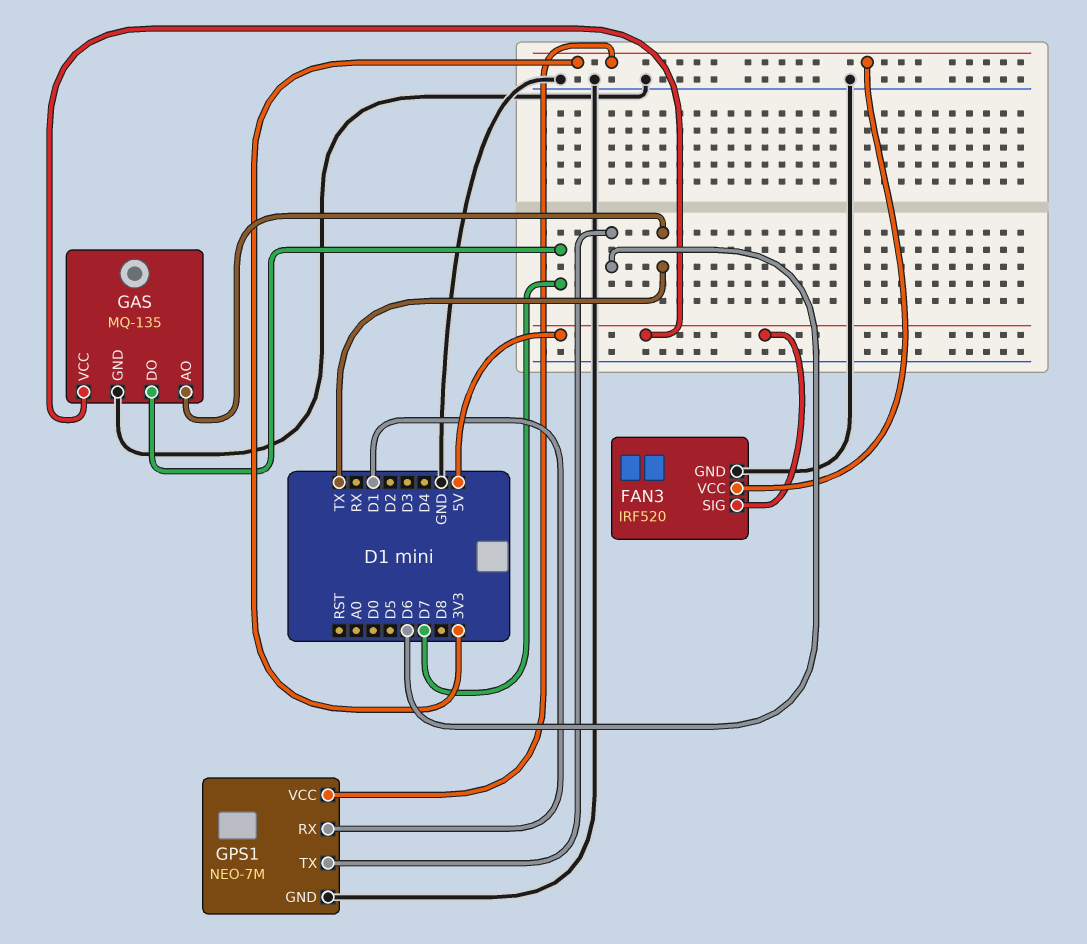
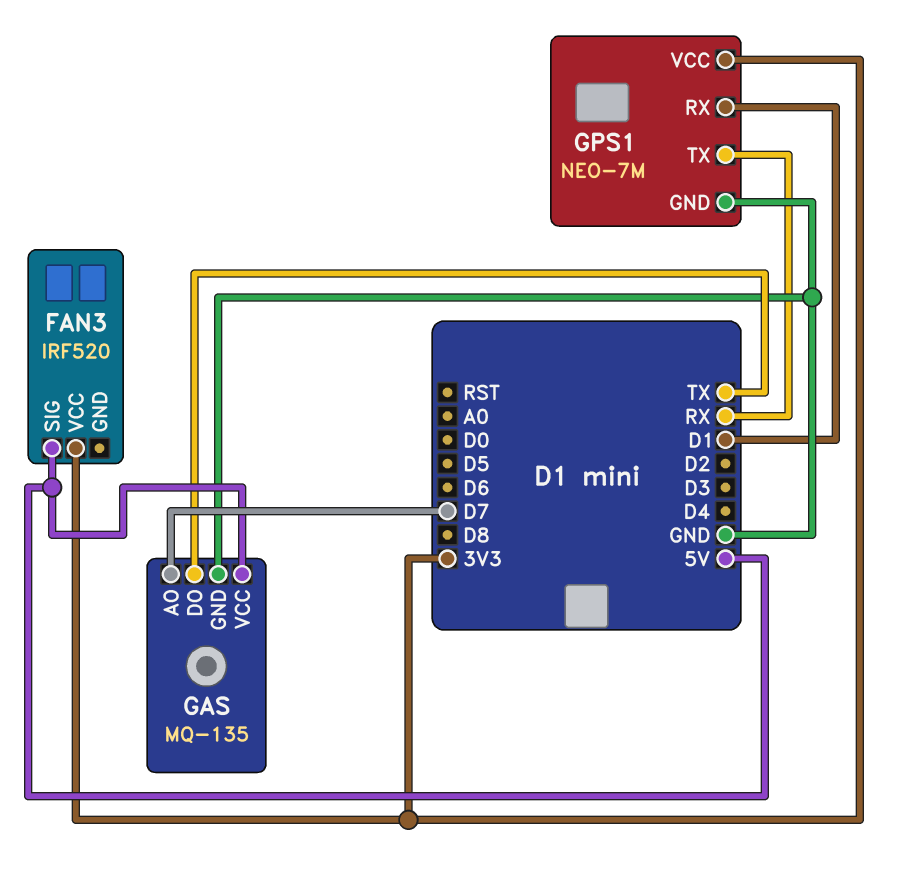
FAN3 pin GND: GND -> none
GAS pin AO: TX -> D7
GAS pin DO: D7 -> TX
GPS1 pin TX: D6 -> RX

